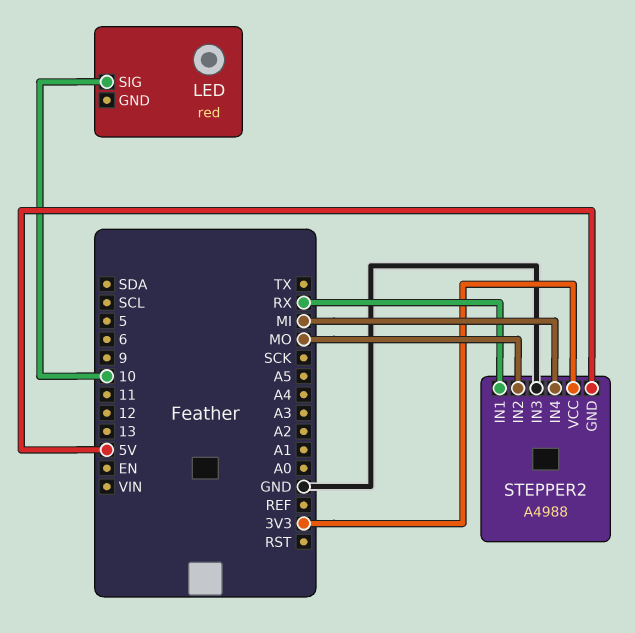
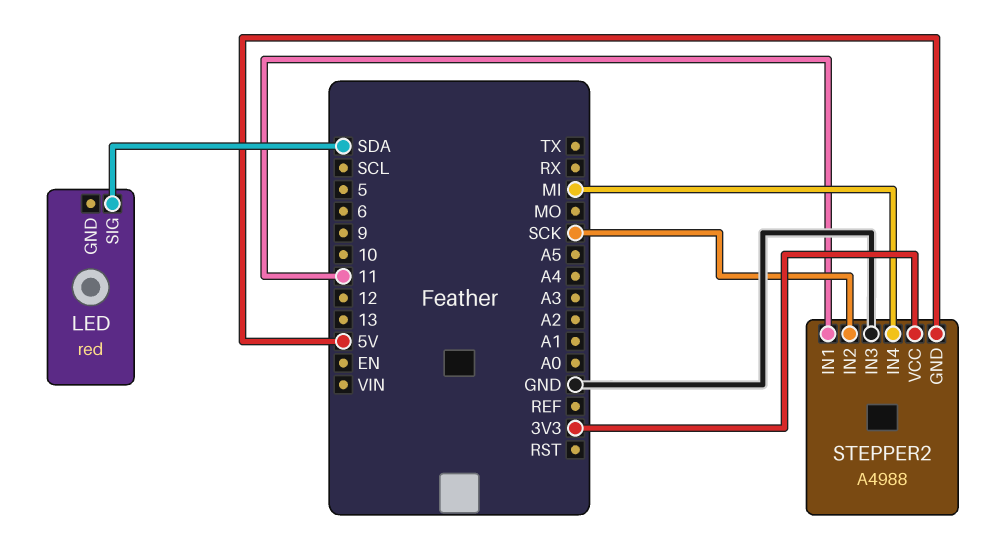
LED pin SIG: 10 -> SDA
STEPPER2 pin IN1: RX -> 11
STEPPER2 pin IN2: MO -> SCK

